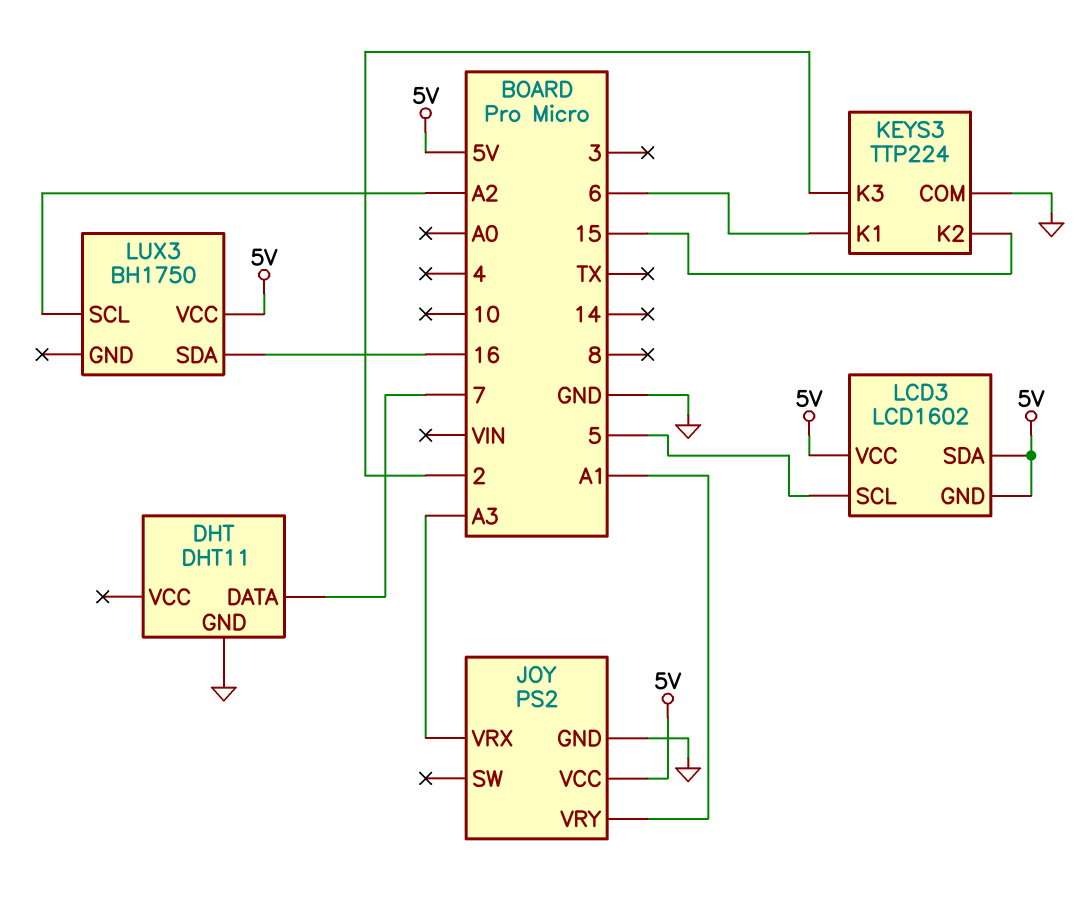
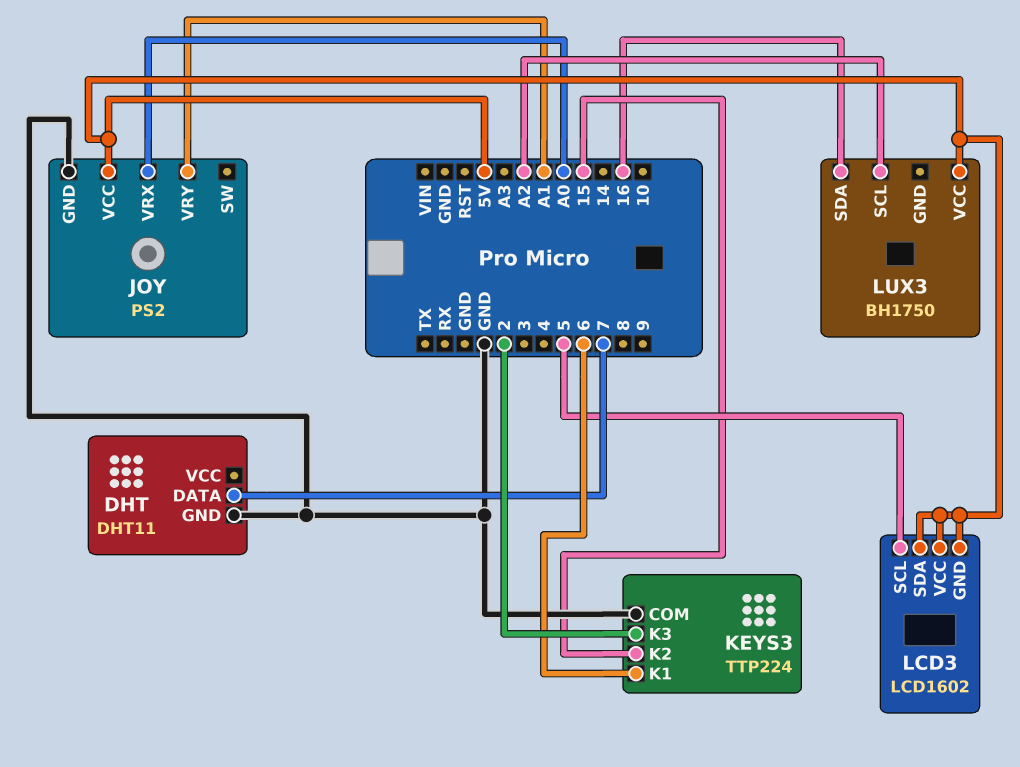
JOY pin VRX: A3 -> A0

